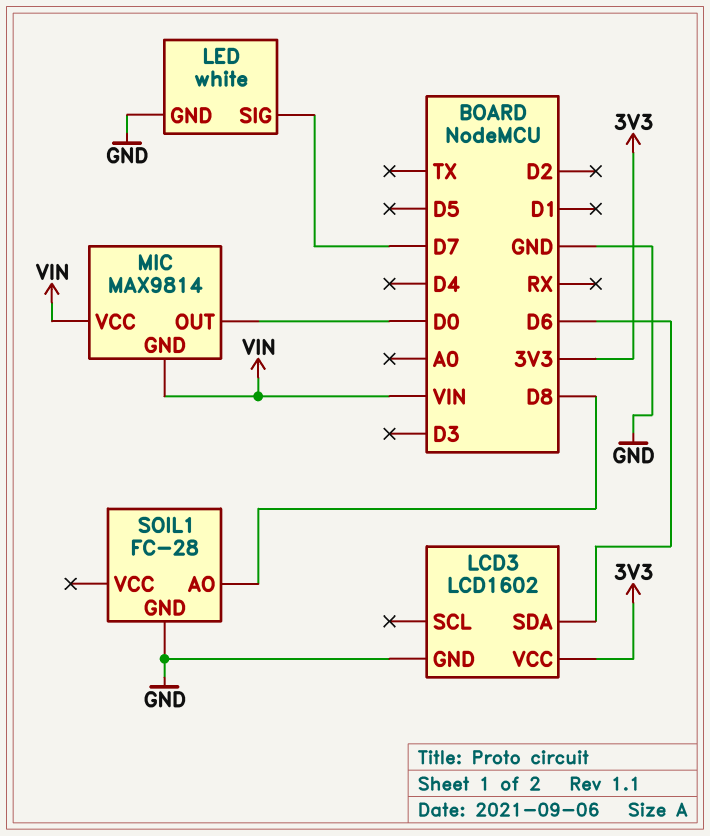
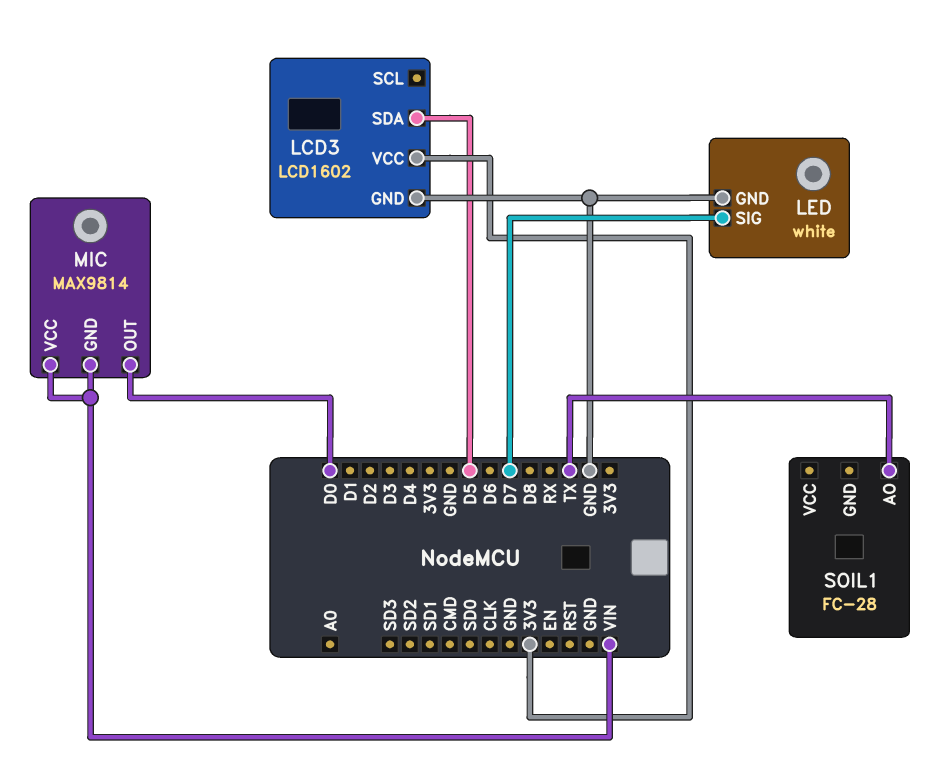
LCD3 pin SDA: D6 -> D5
SOIL1 pin AO: D8 -> TX
SOIL1 pin GND: GND -> none

